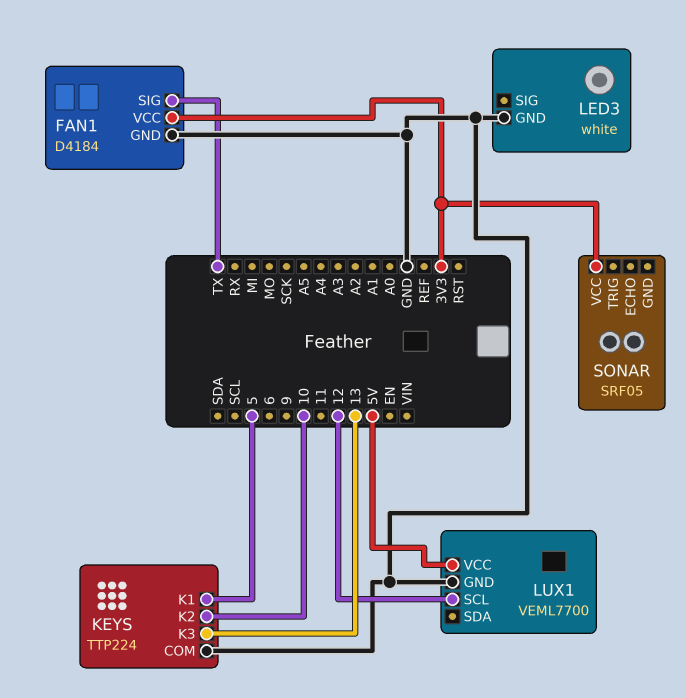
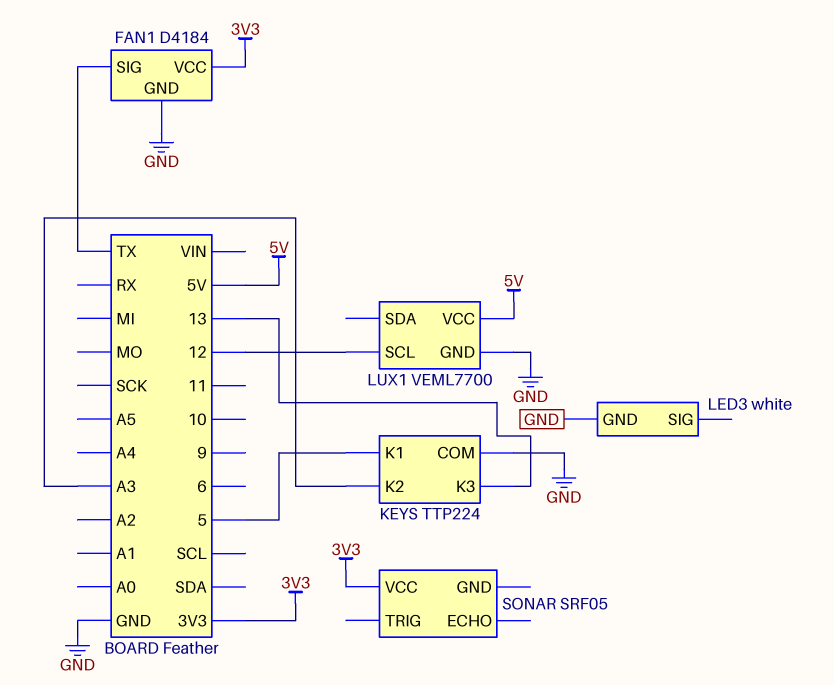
KEYS pin K2: 10 -> A3

